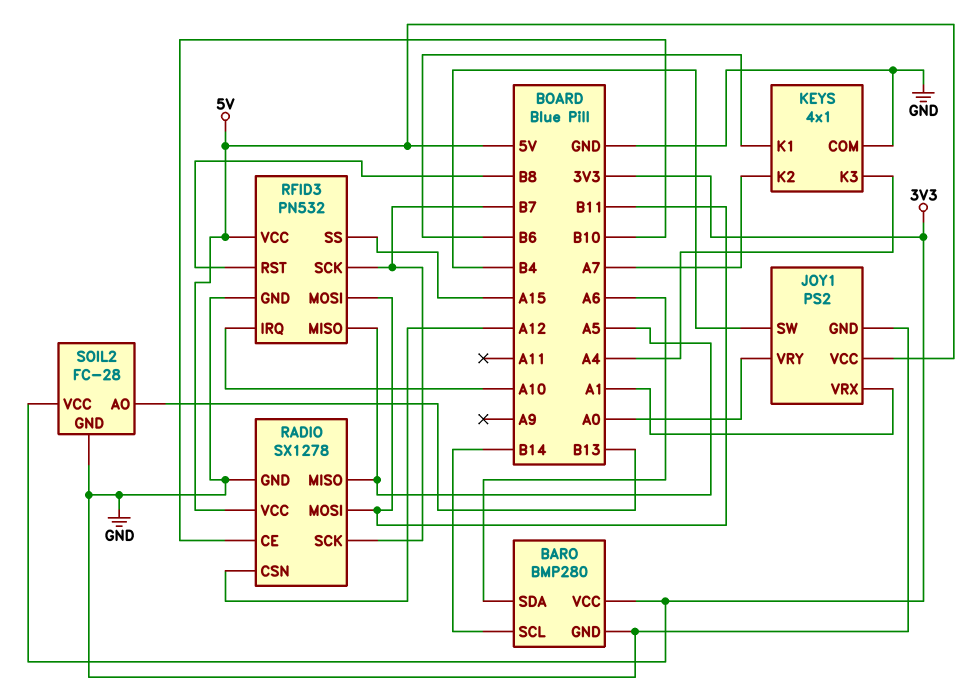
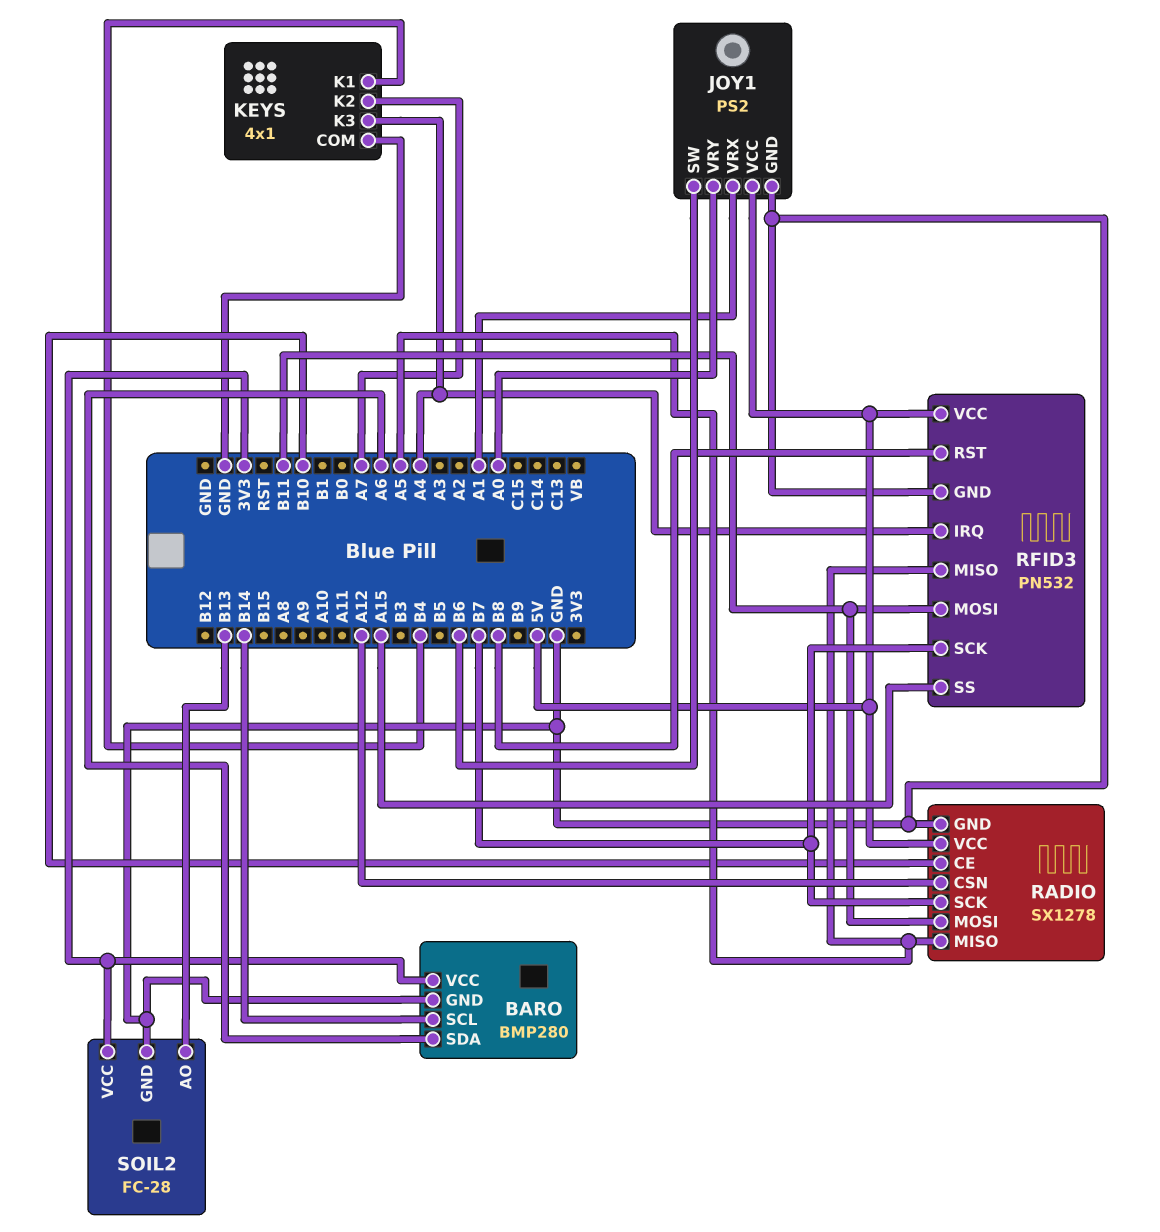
JOY1 pin SW: B4 -> B6
KEYS pin K1: B6 -> B4
RFID3 pin IRQ: A10 -> A4

